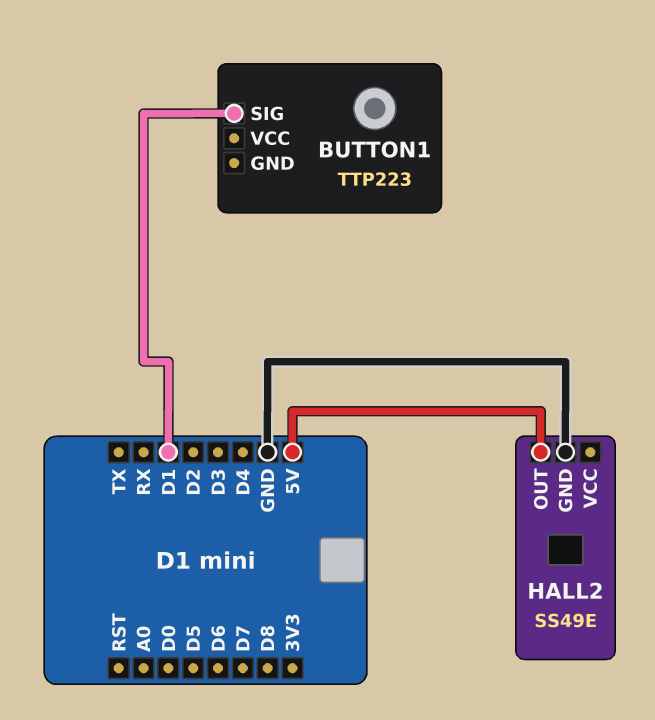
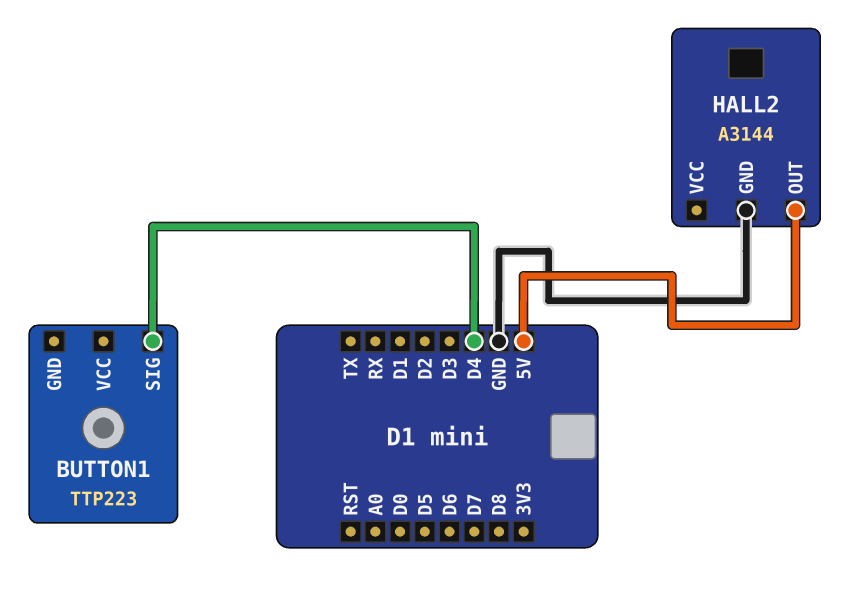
BUTTON1 pin SIG: D1 -> D4
HALL2: SS49E -> A3144

